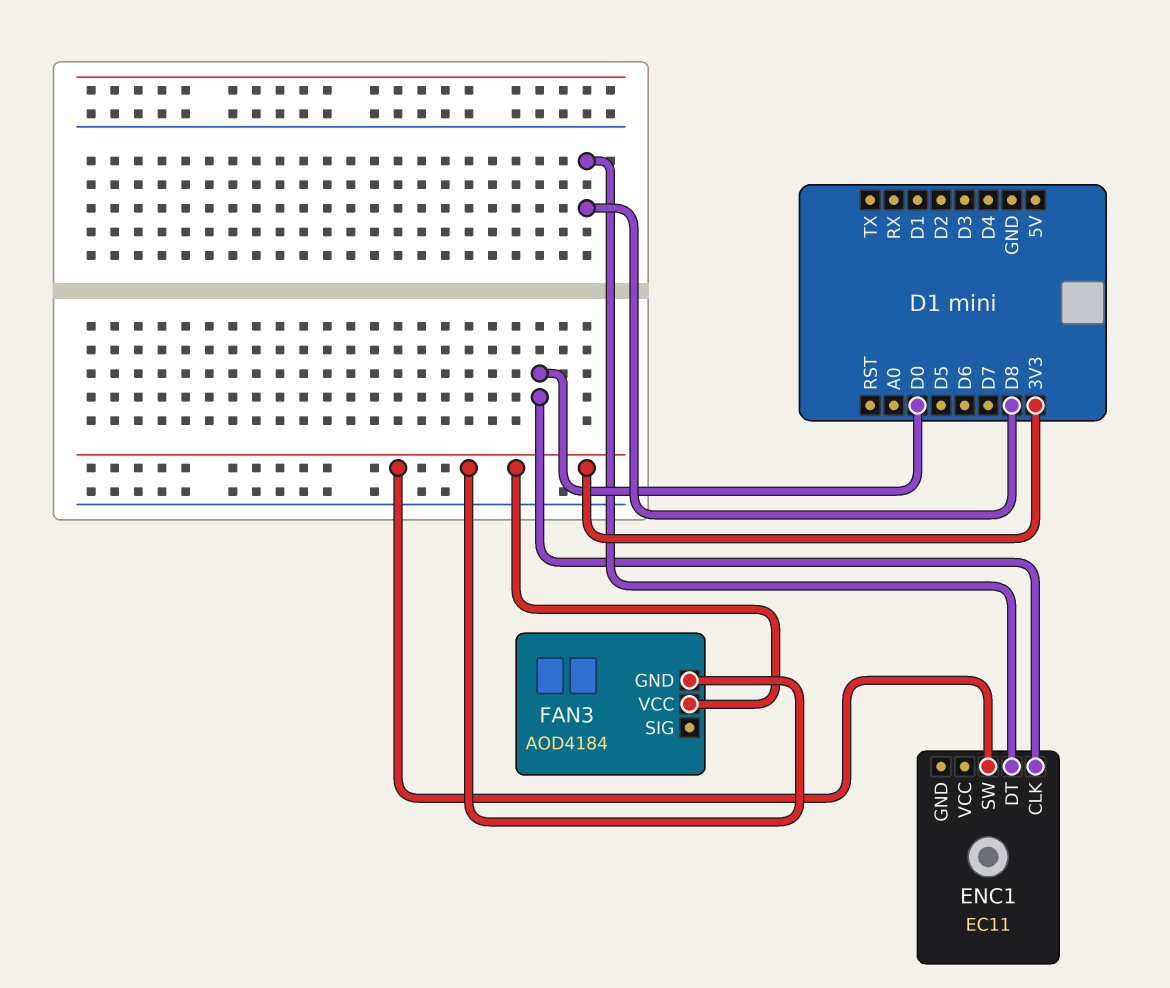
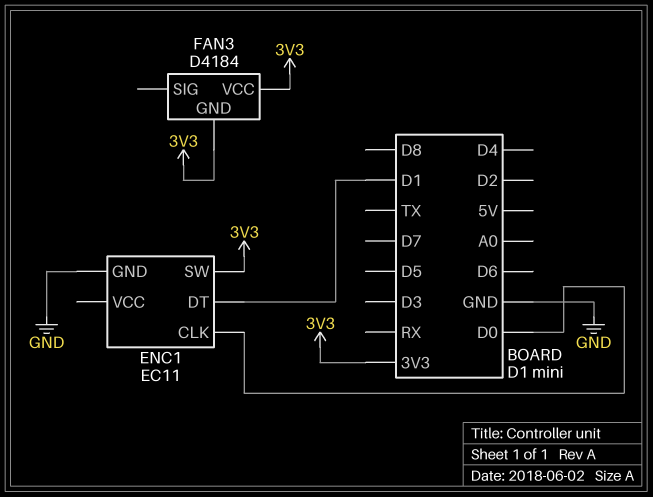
ENC1 pin DT: D8 -> D1
ENC1 pin GND: none -> GND
FAN3: AOD4184 -> D4184

